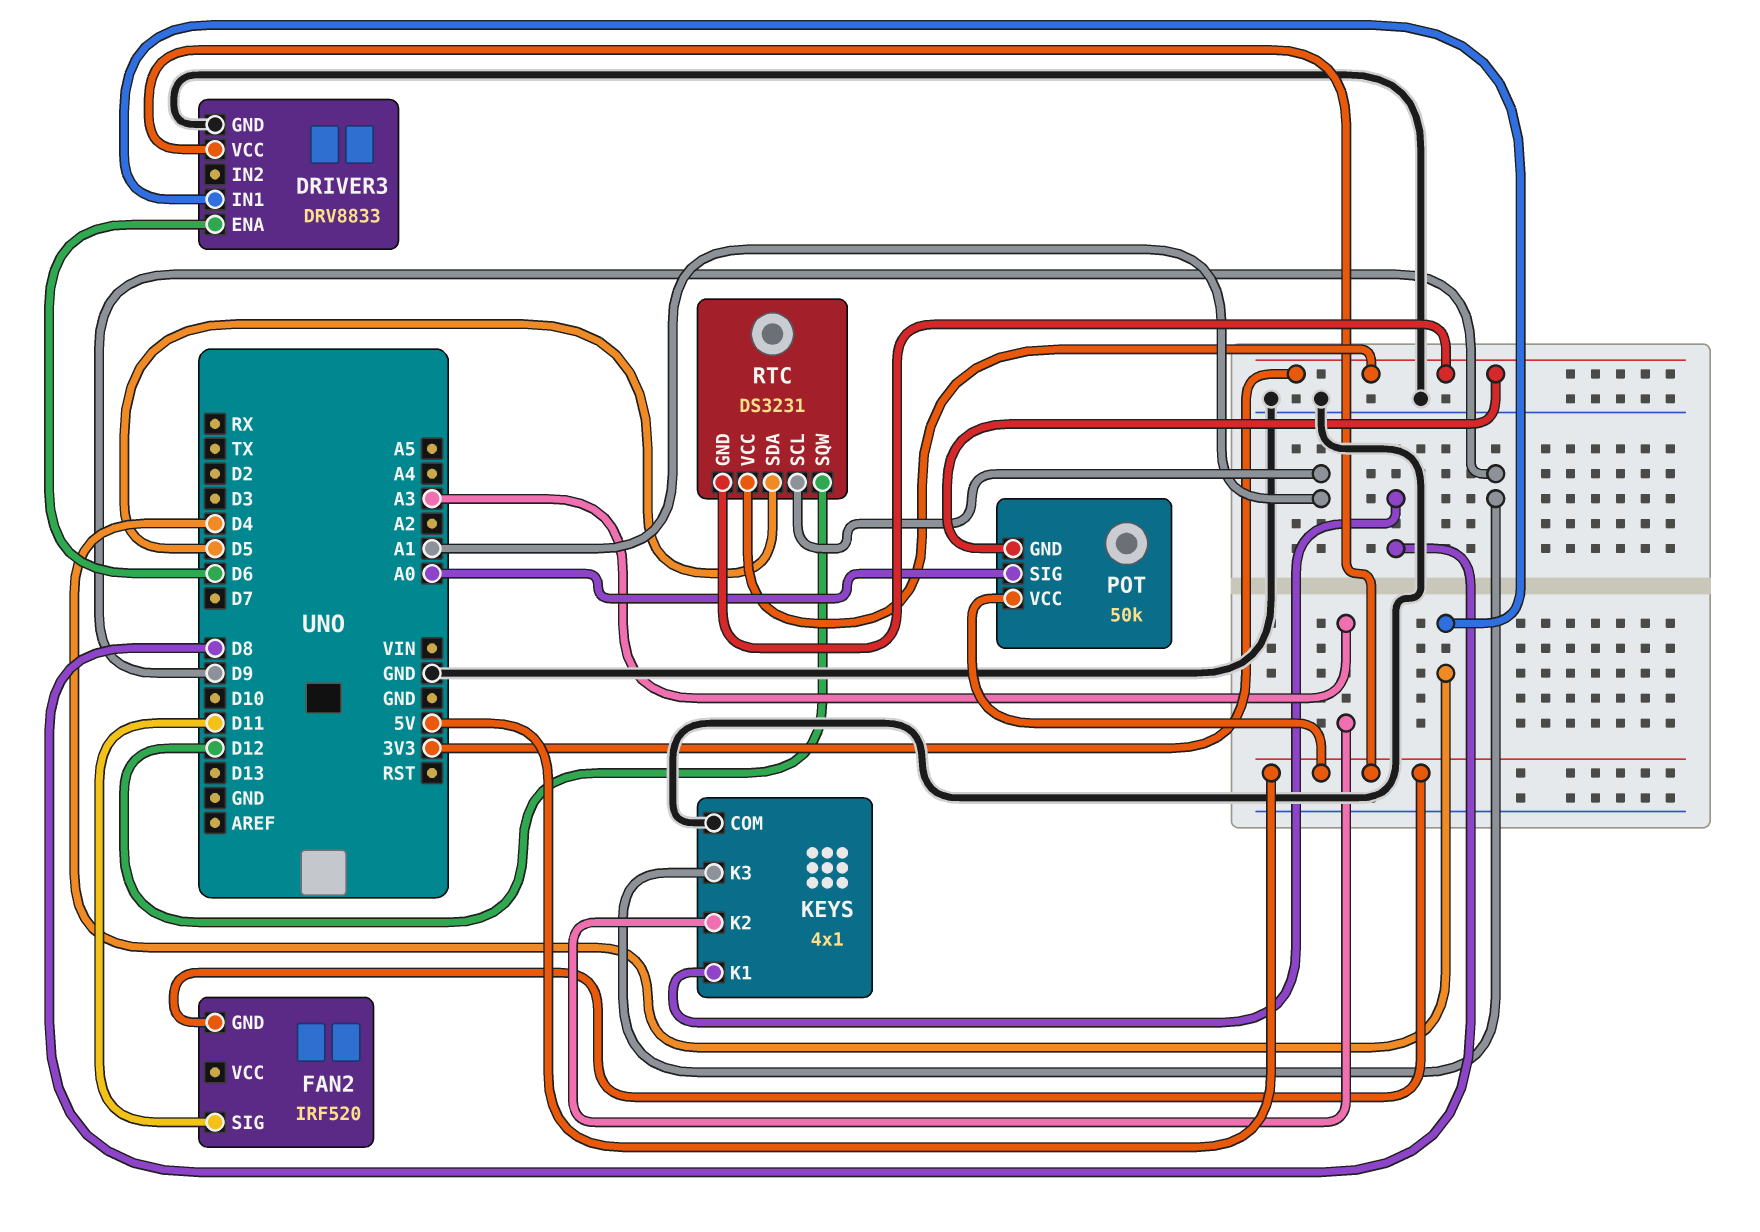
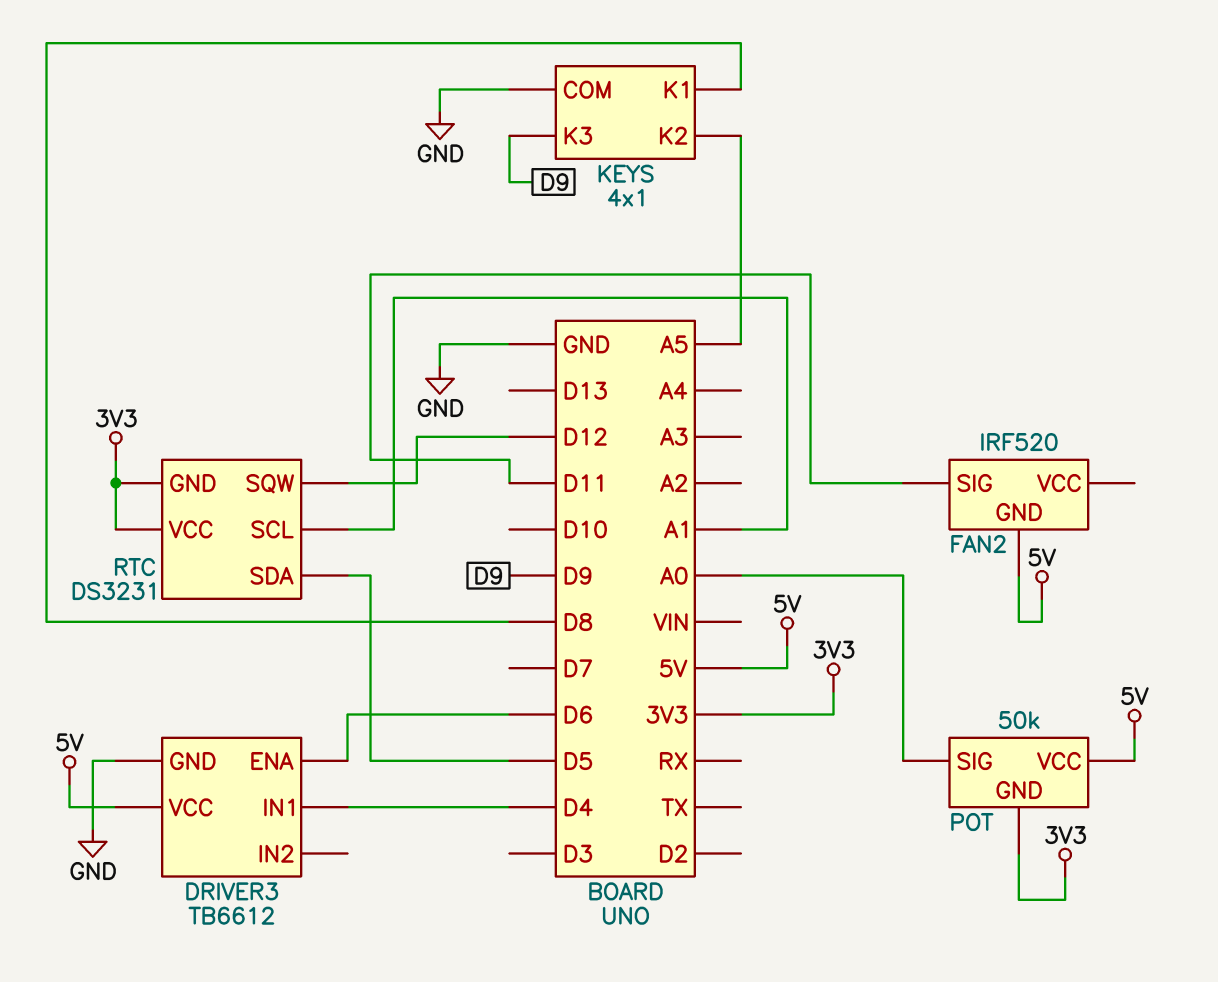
DRIVER3: DRV8833 -> TB6612
KEYS pin K2: A3 -> A5

